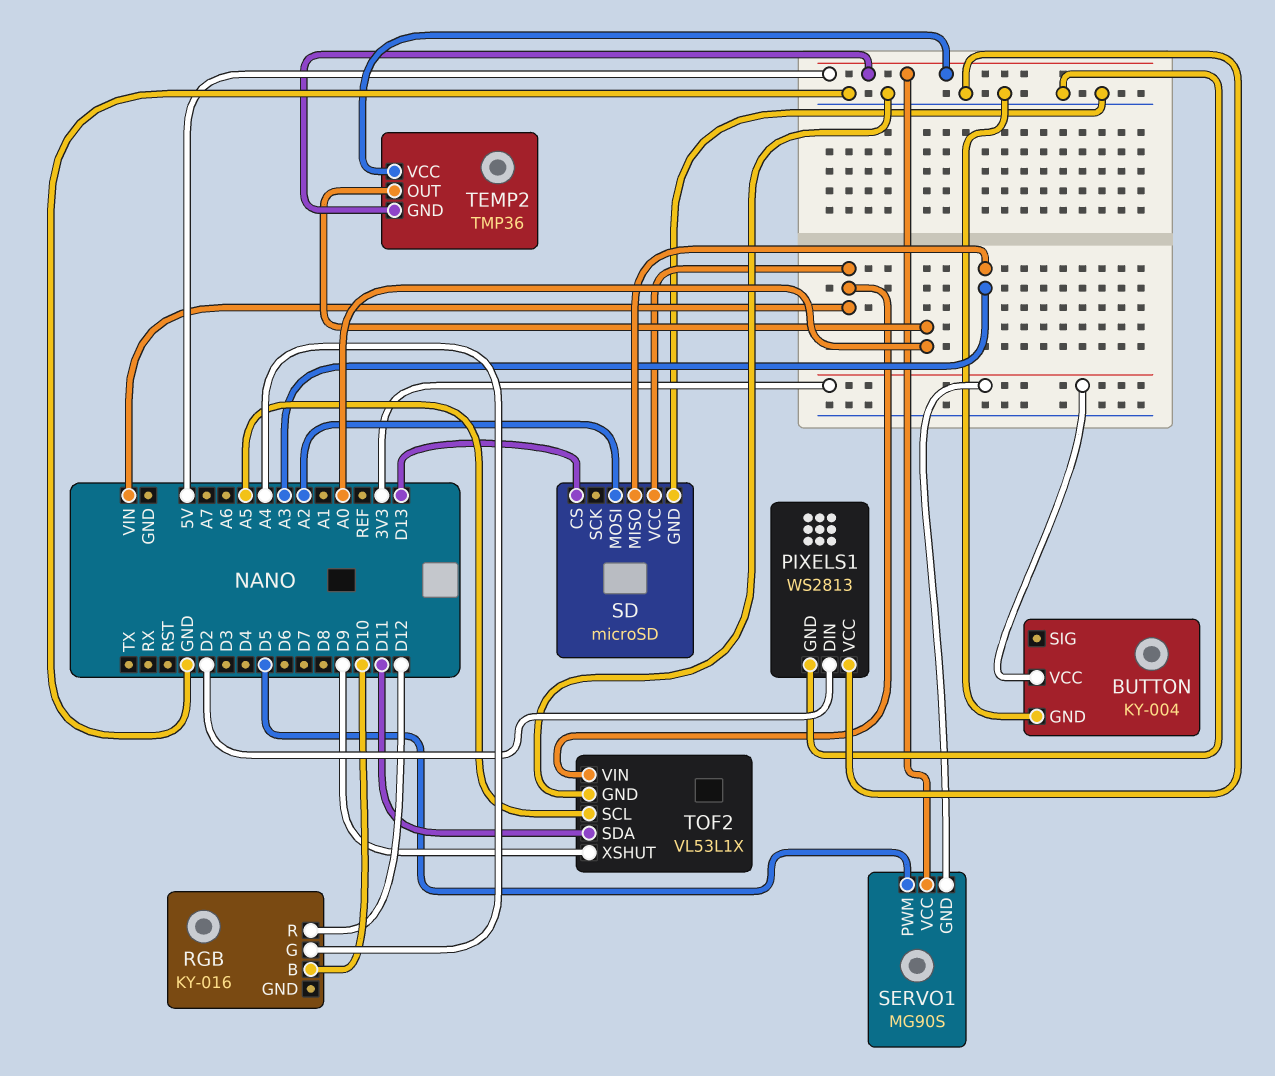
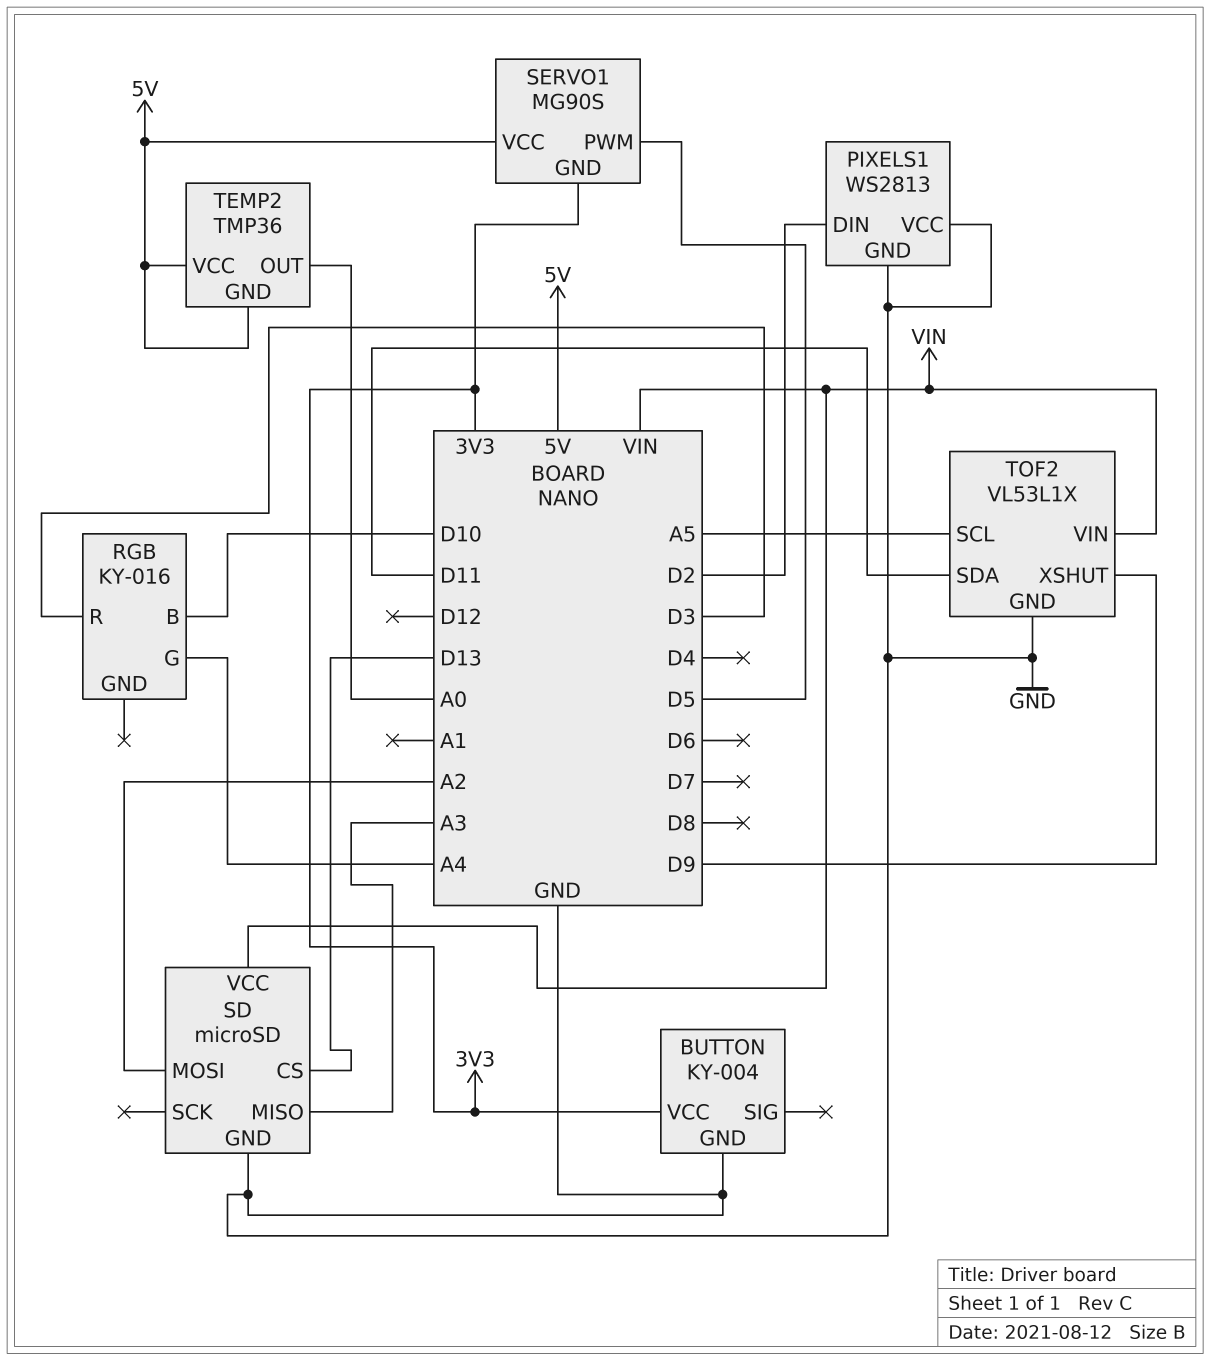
RGB pin R: D12 -> D3

